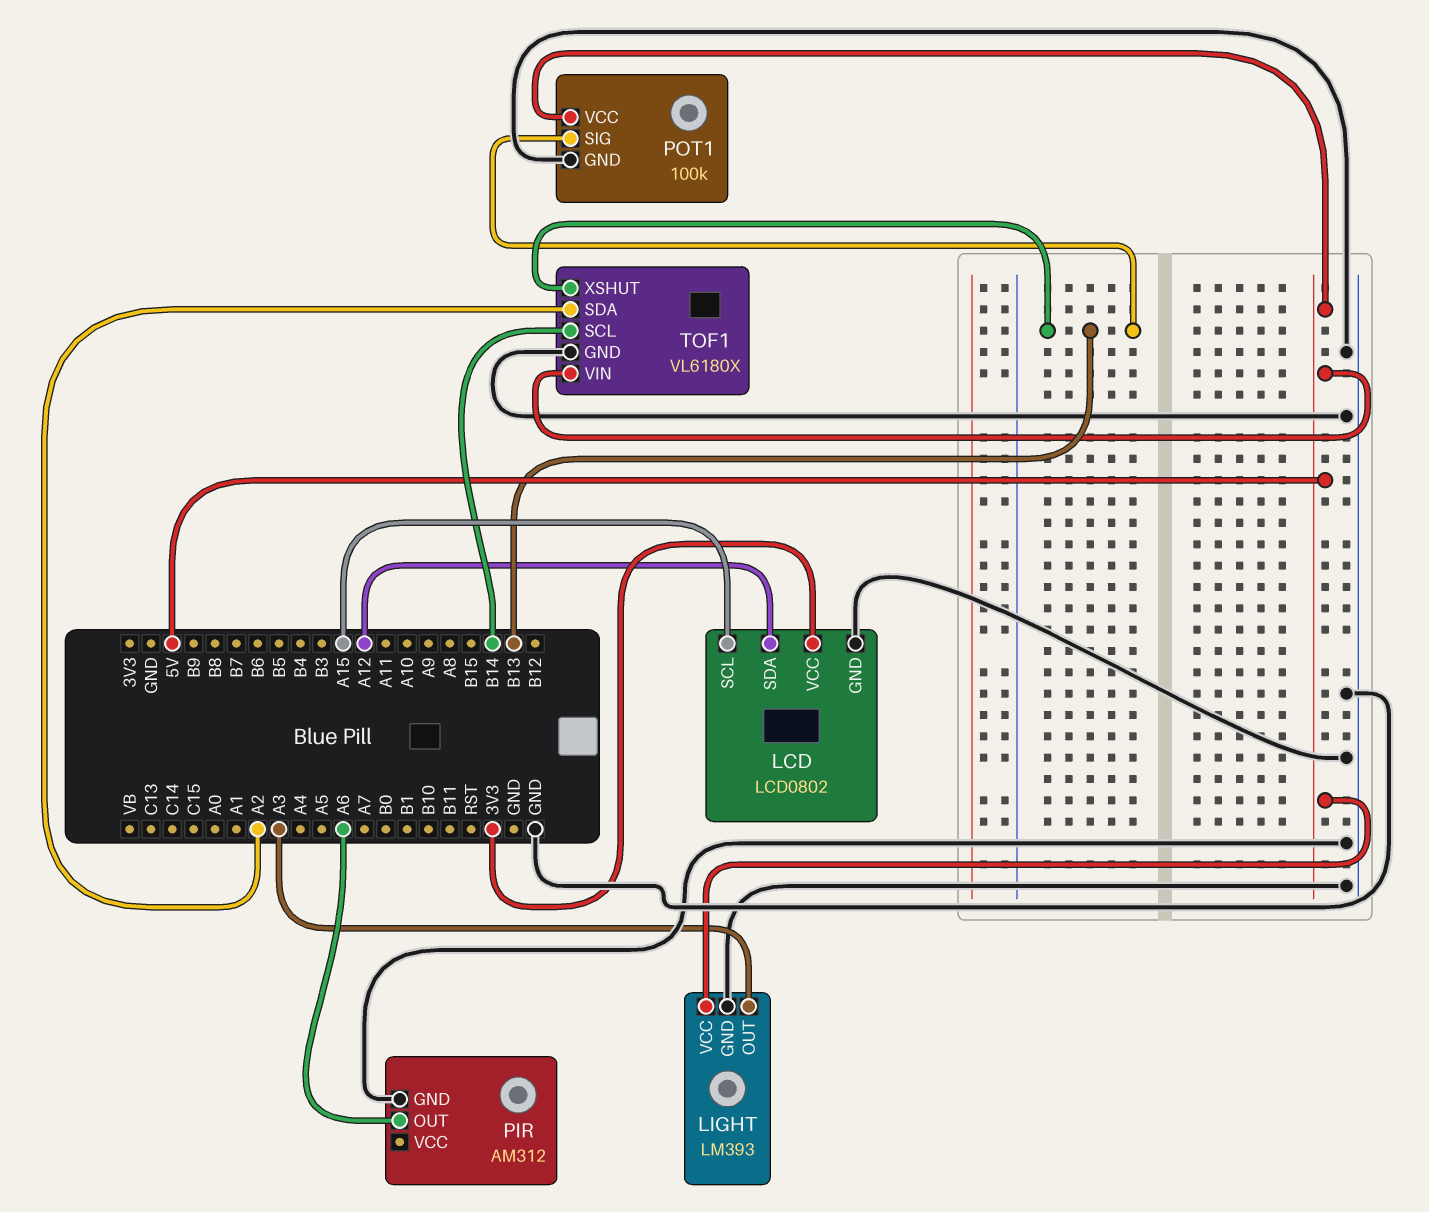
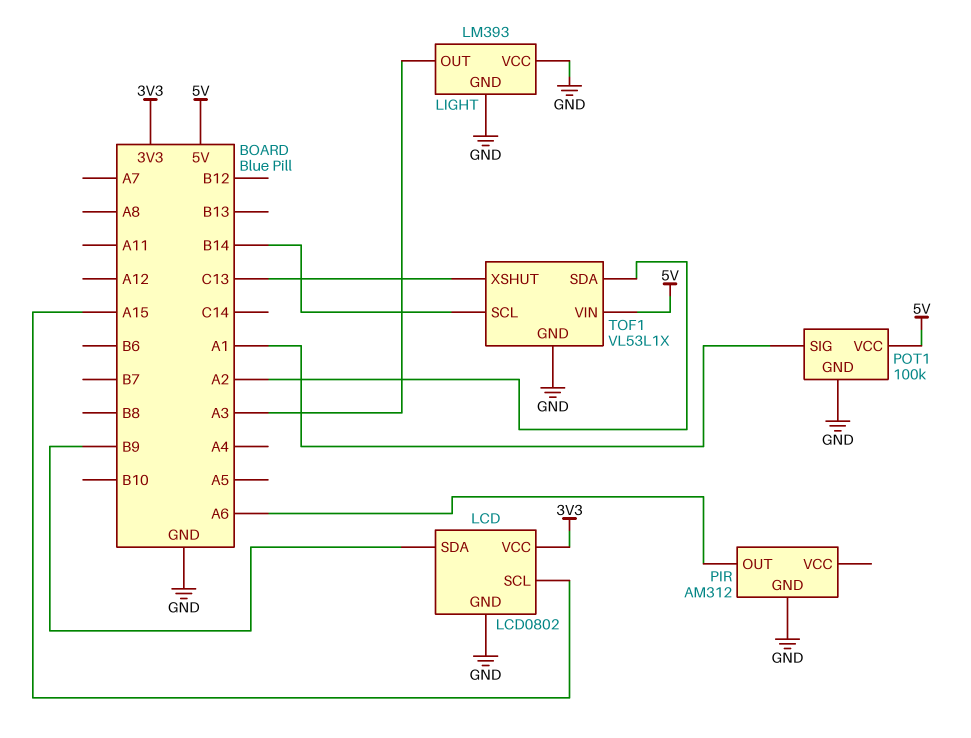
LCD pin SDA: A12 -> B9
LIGHT pin VCC: 5V -> GND
POT1 pin SIG: B13 -> A1
TOF1: VL6180X -> VL53L1X
TOF1 pin XSHUT: B13 -> C13

